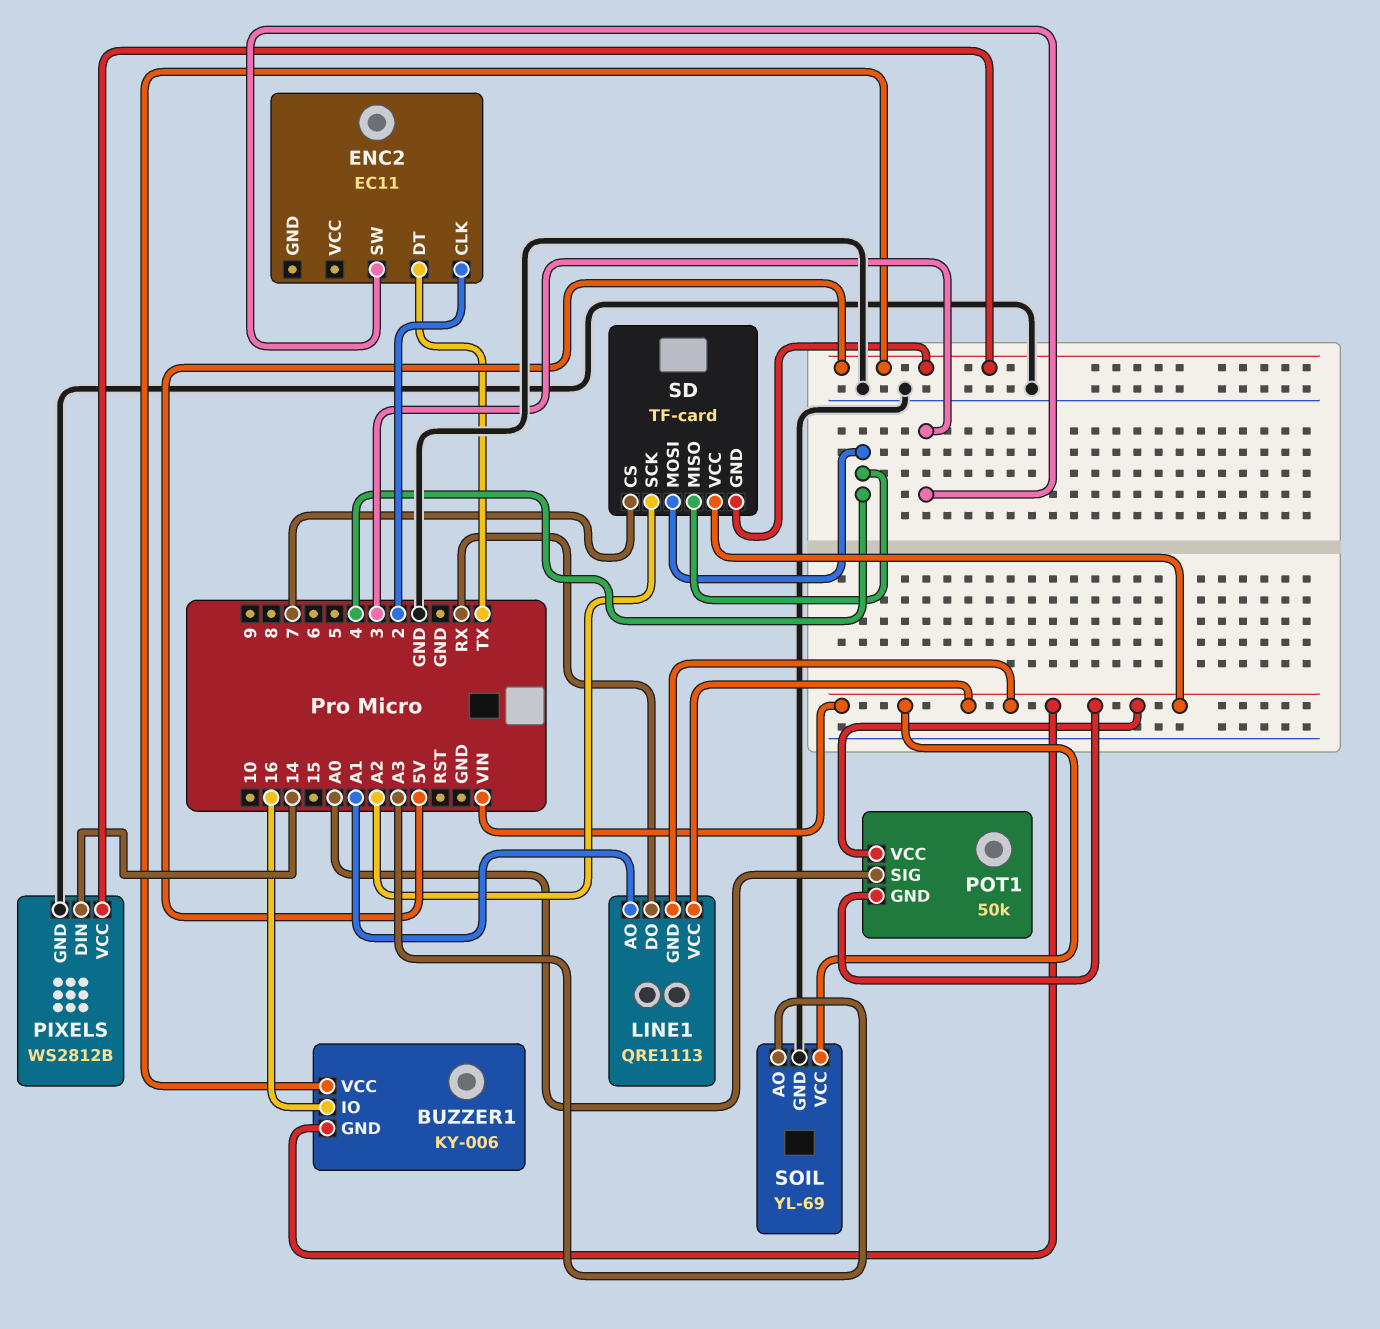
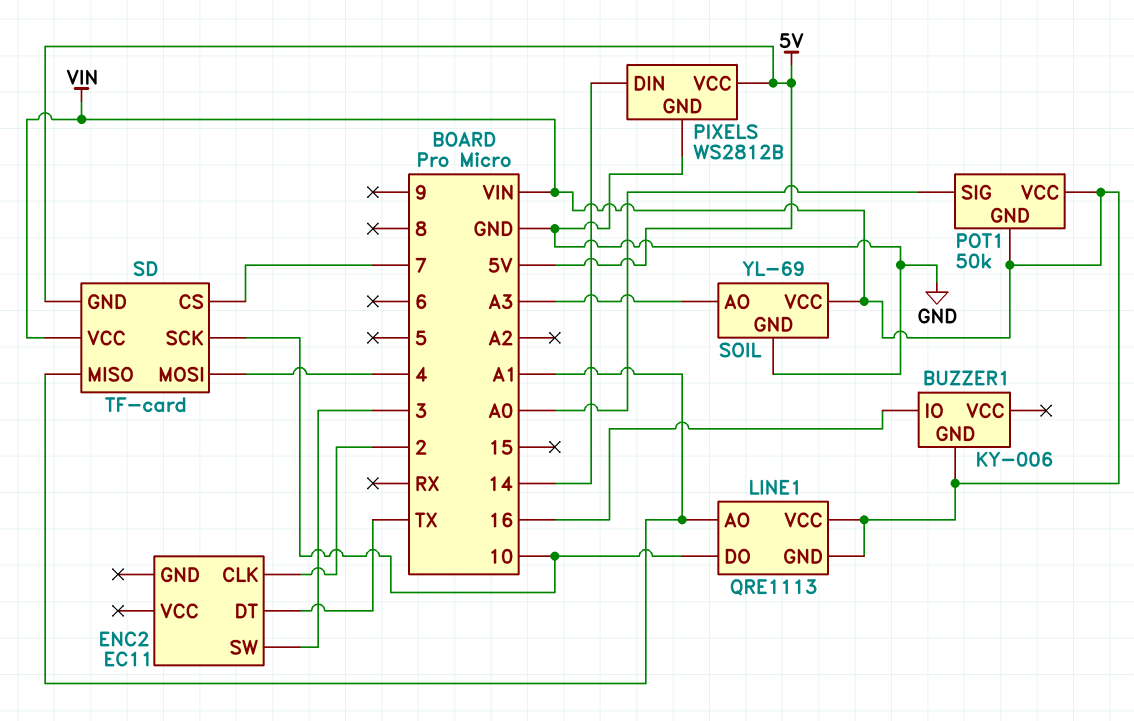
BUZZER1 pin VCC: 5V -> none
LINE1 pin DO: RX -> 10
SD pin MISO: 4 -> A1
SD pin SCK: A2 -> 10

